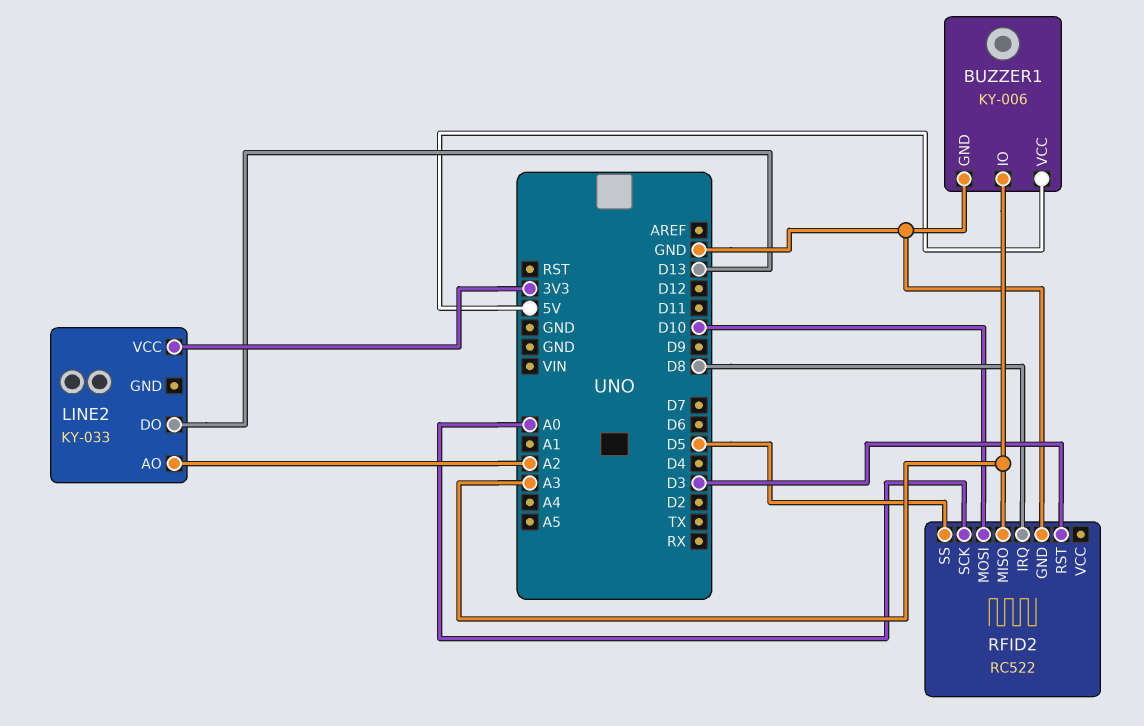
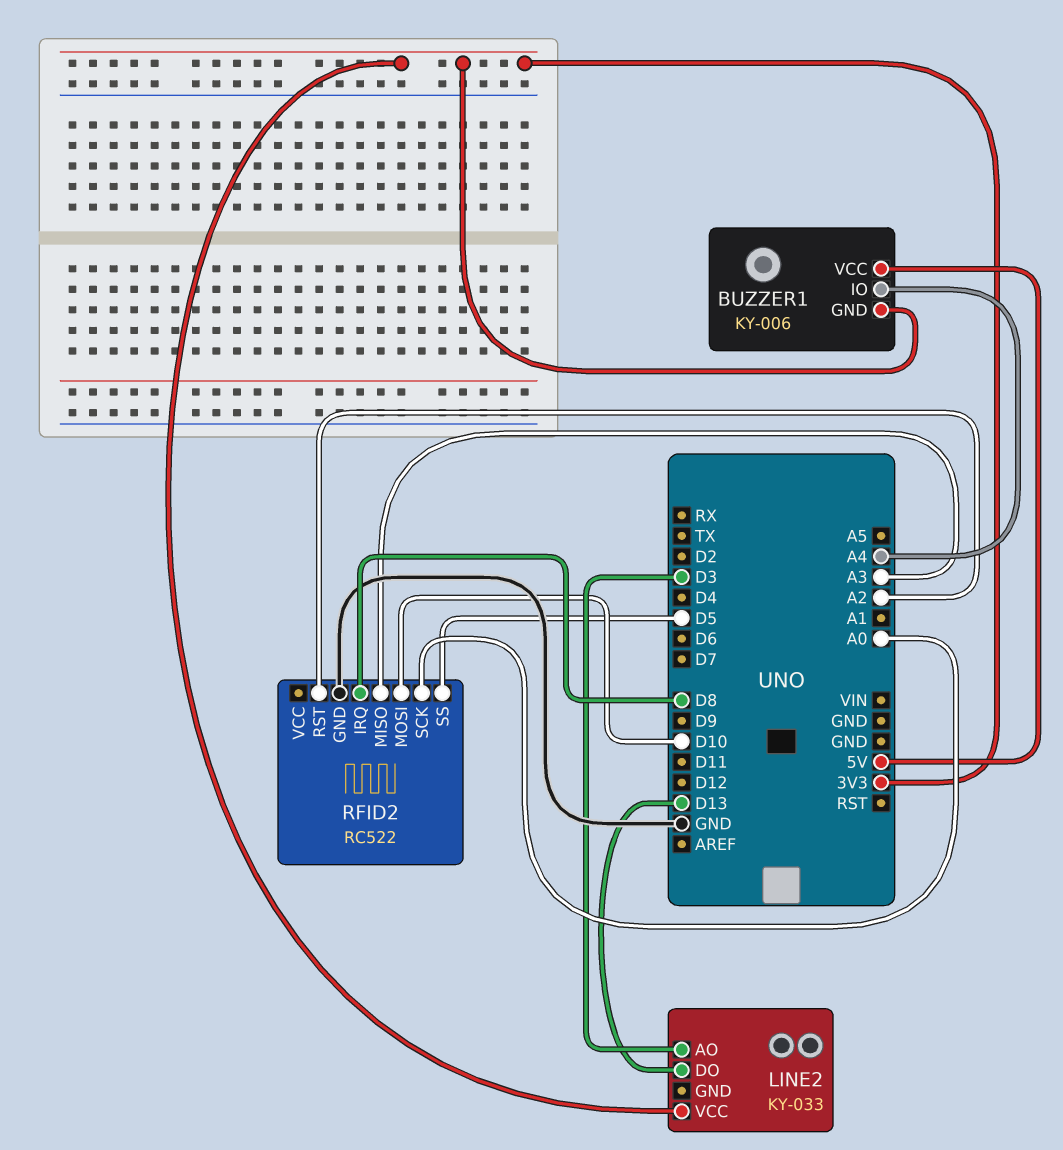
BUZZER1 pin GND: GND -> 3V3
BUZZER1 pin IO: A3 -> A4
LINE2 pin AO: A2 -> D3
RFID2 pin RST: D3 -> A2

